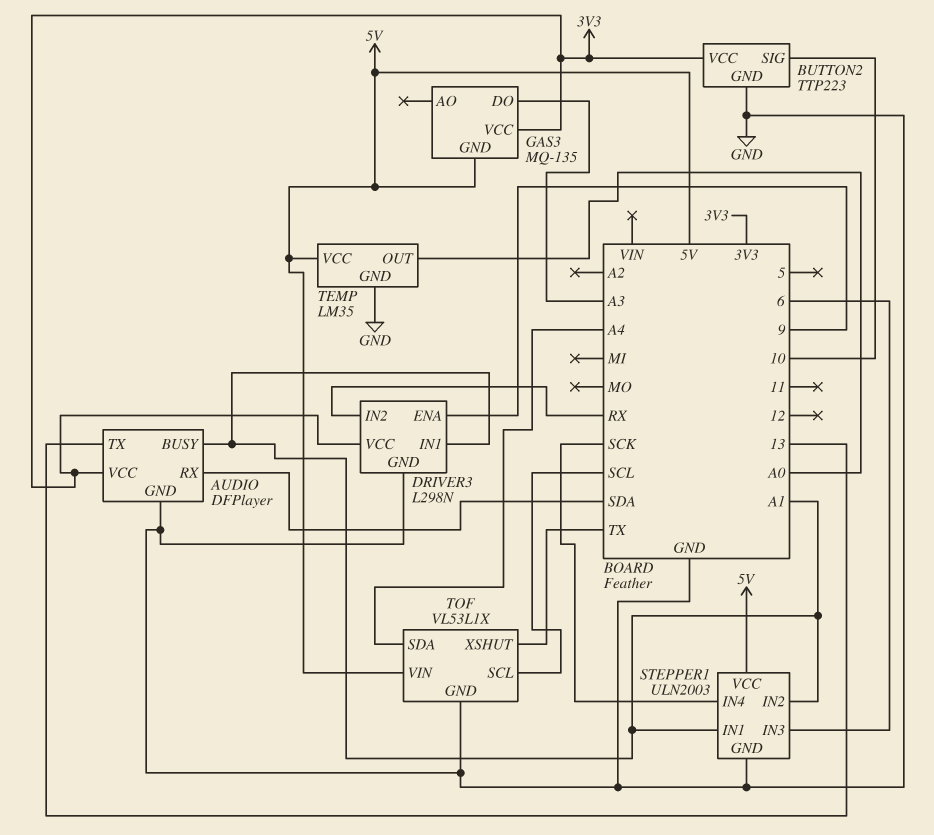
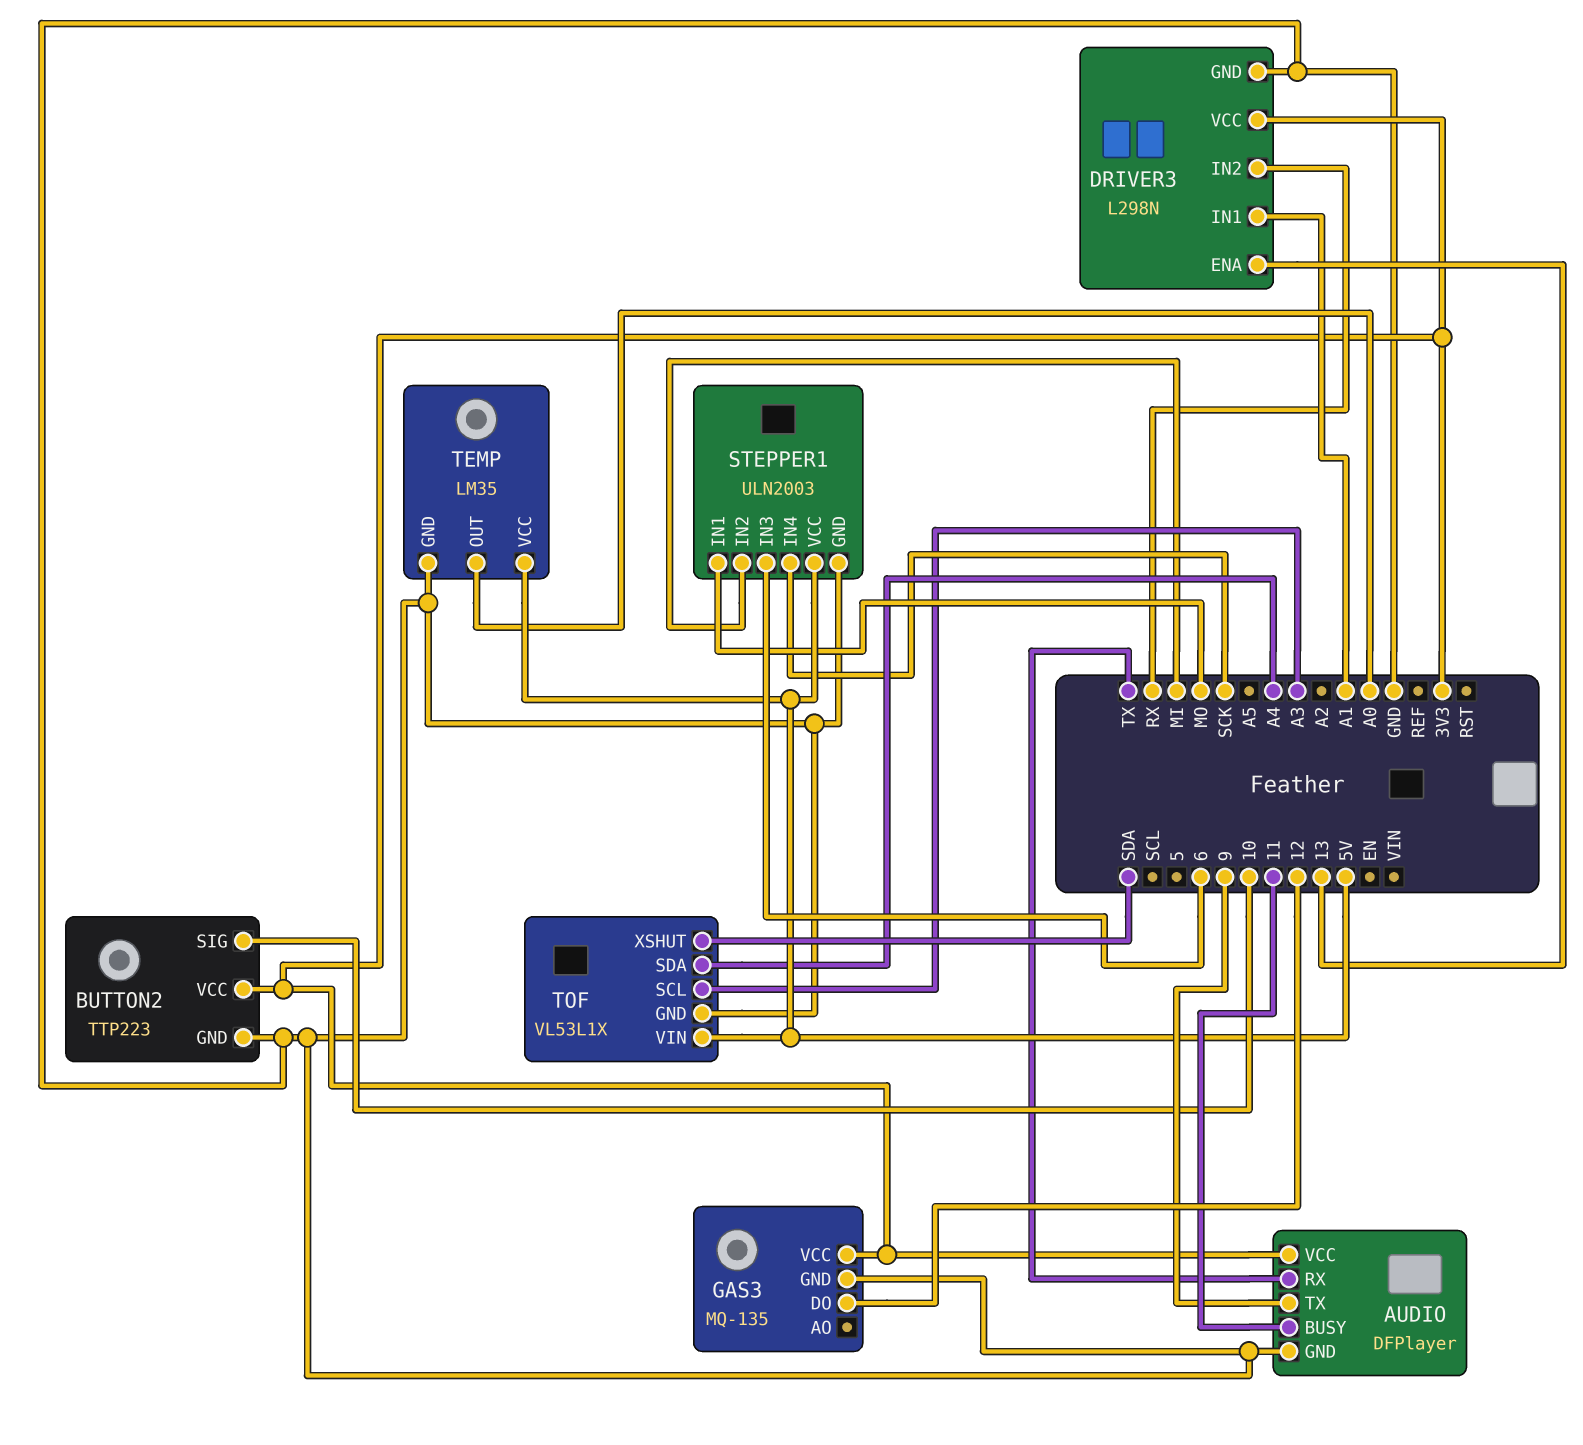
AUDIO pin BUSY: A1 -> 11
AUDIO pin RX: SDA -> TX
AUDIO pin TX: 13 -> 9
DRIVER3 pin ENA: 9 -> 13
GAS3 pin DO: A3 -> 12
GAS3 pin GND: 5V -> GND
STEPPER1 pin IN1: A1 -> MO
STEPPER1 pin IN2: A1 -> MI
TOF pin SCL: SCL -> A3
TOF pin XSHUT: TX -> SDA

